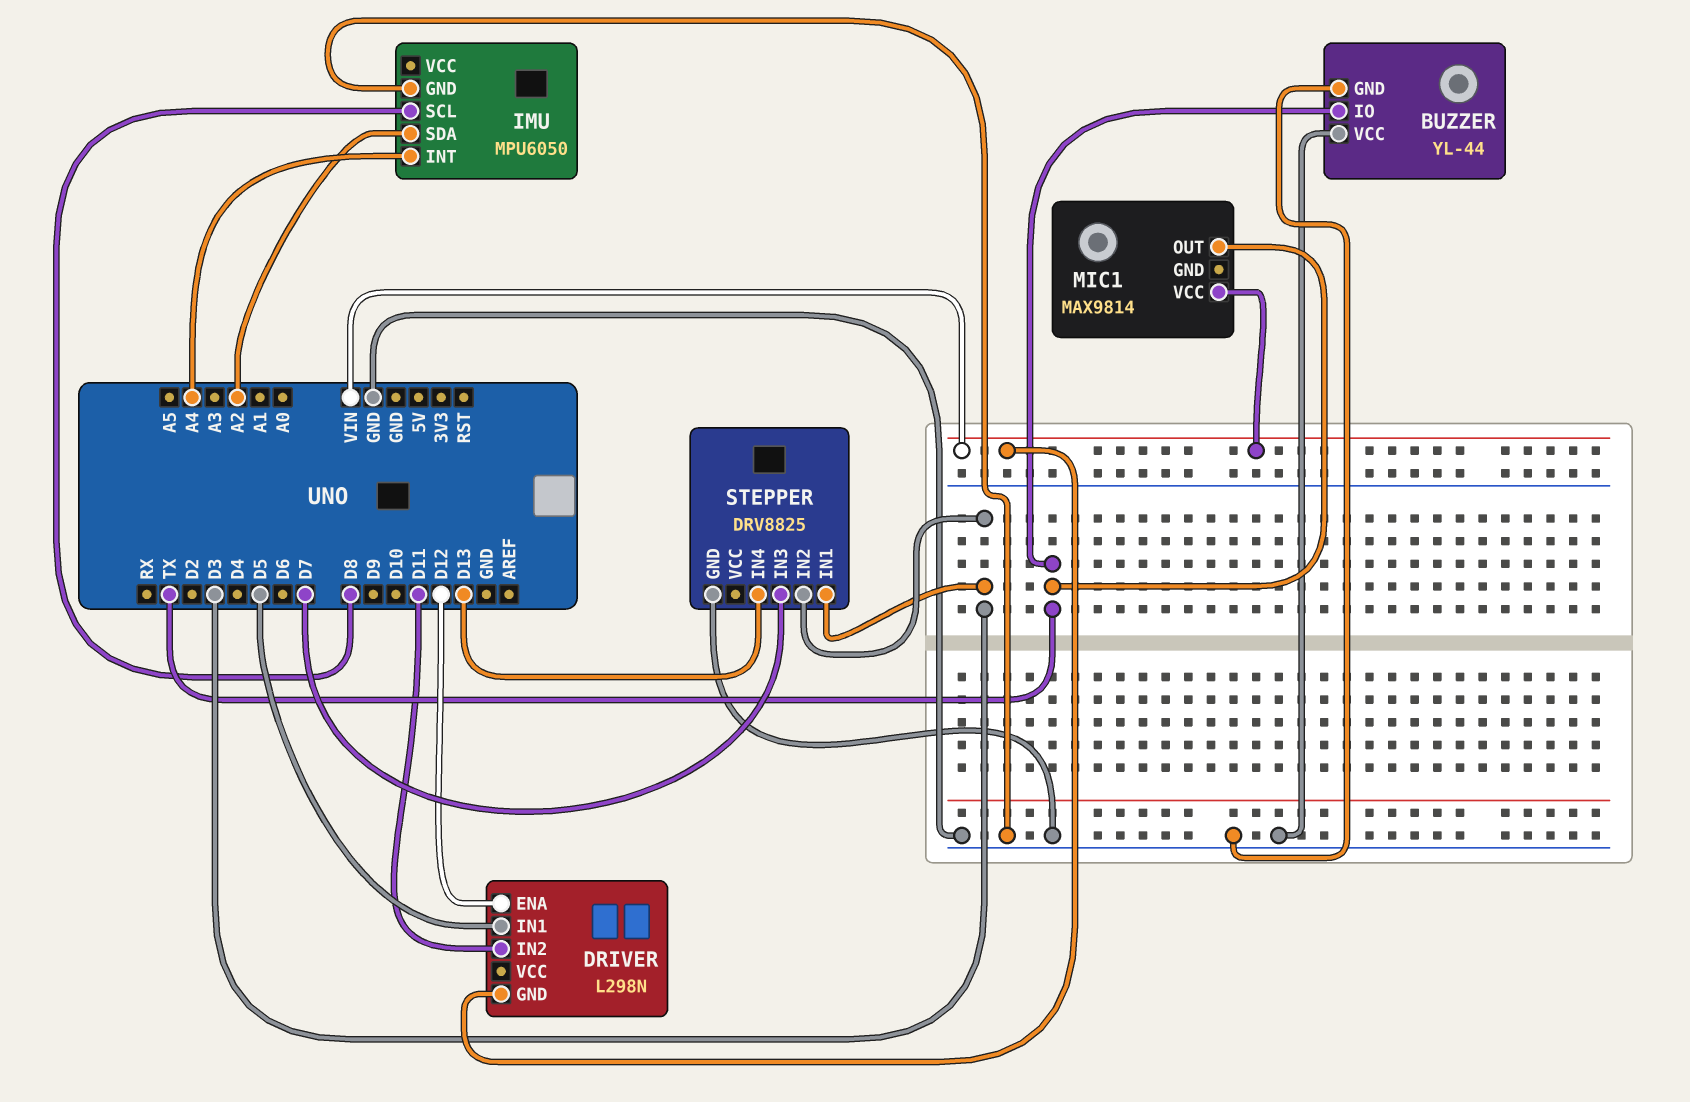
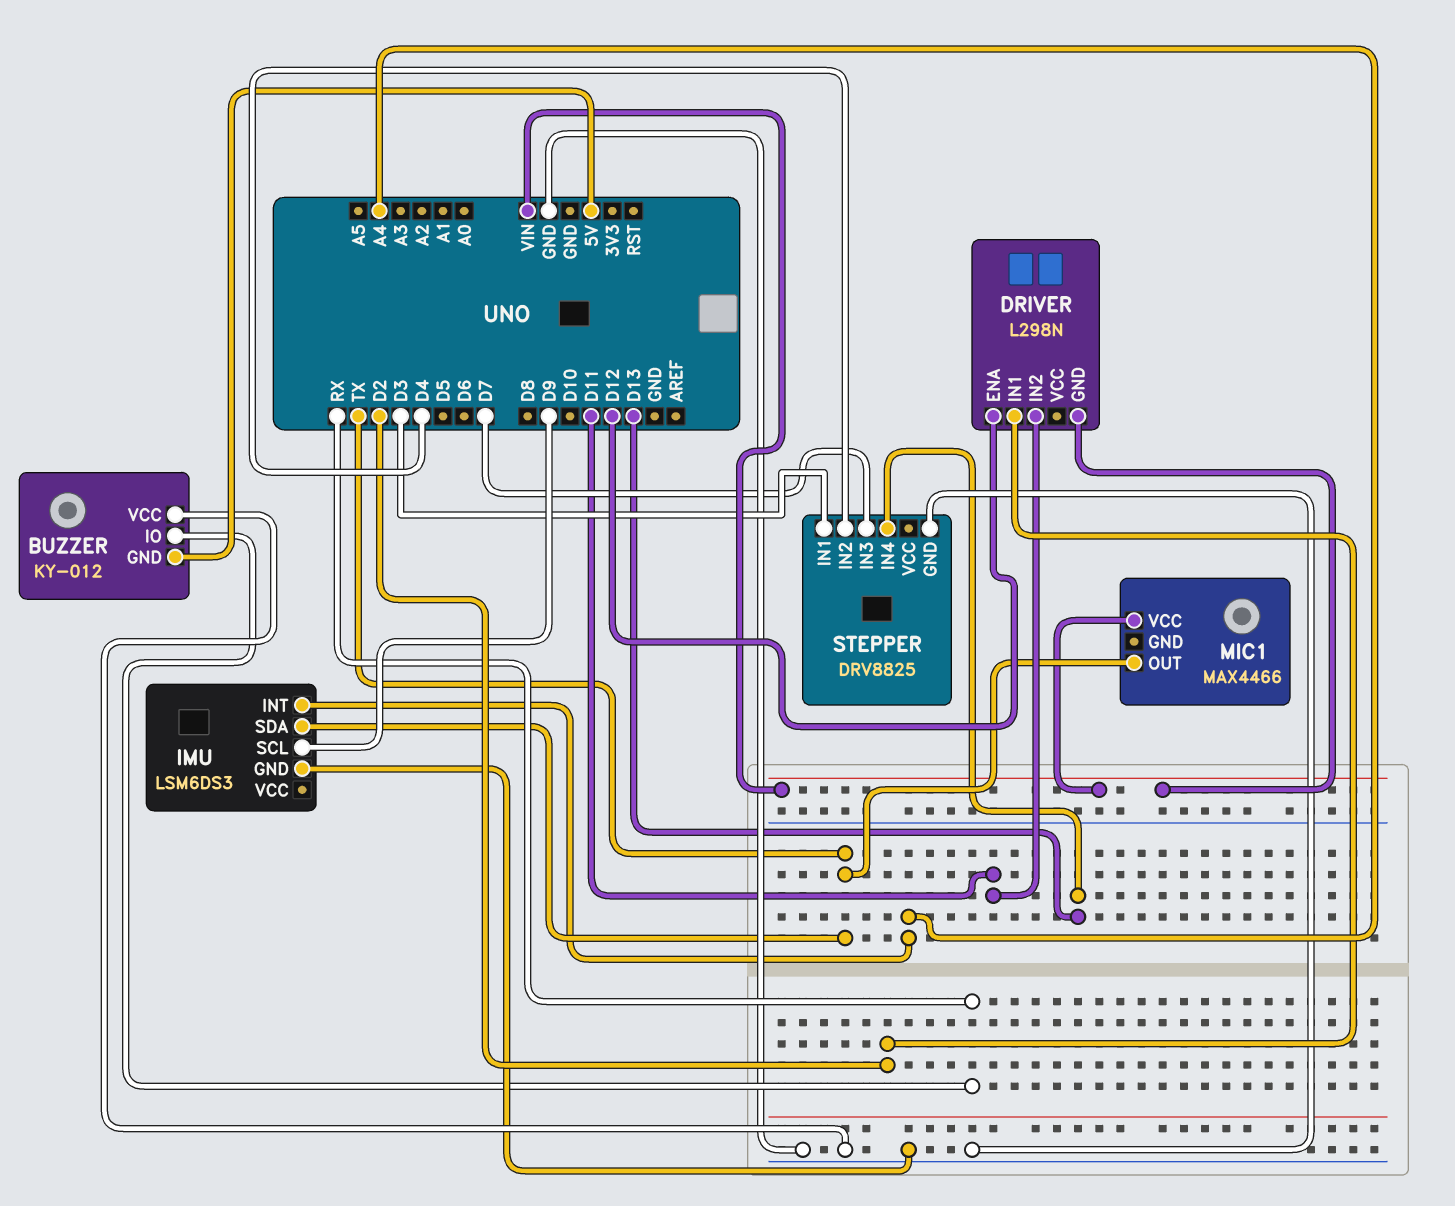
BUZZER: YL-44 -> KY-012
BUZZER pin GND: GND -> 5V
BUZZER pin IO: TX -> RX
DRIVER pin IN1: D5 -> D2
IMU: MPU6050 -> LSM6DS3
IMU pin SCL: D8 -> D9
IMU pin SDA: A2 -> TX
MIC1: MAX9814 -> MAX4466
STEPPER pin IN2: D3 -> D4

